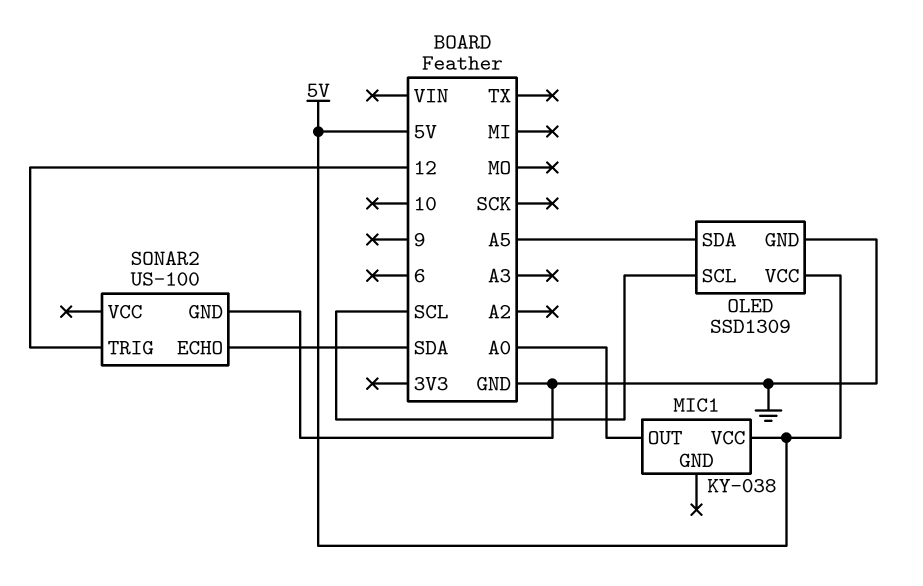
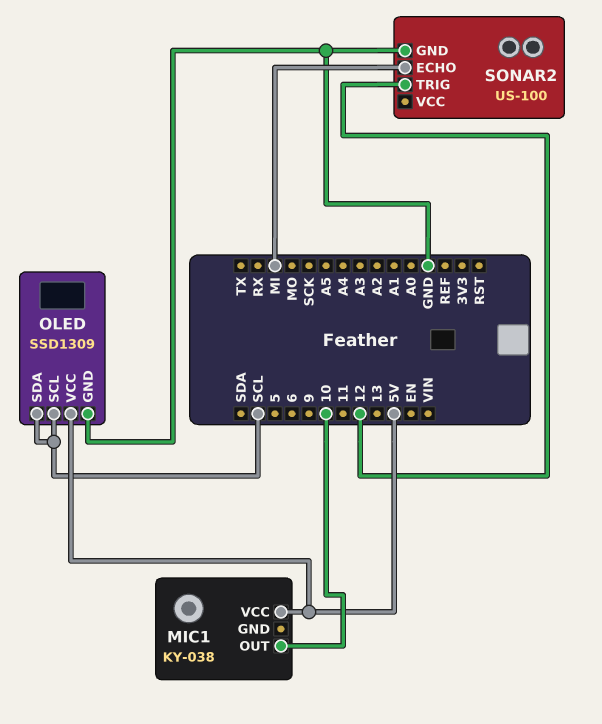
MIC1 pin OUT: A0 -> 10
OLED pin SDA: A5 -> SCL
SONAR2 pin ECHO: SDA -> MI

